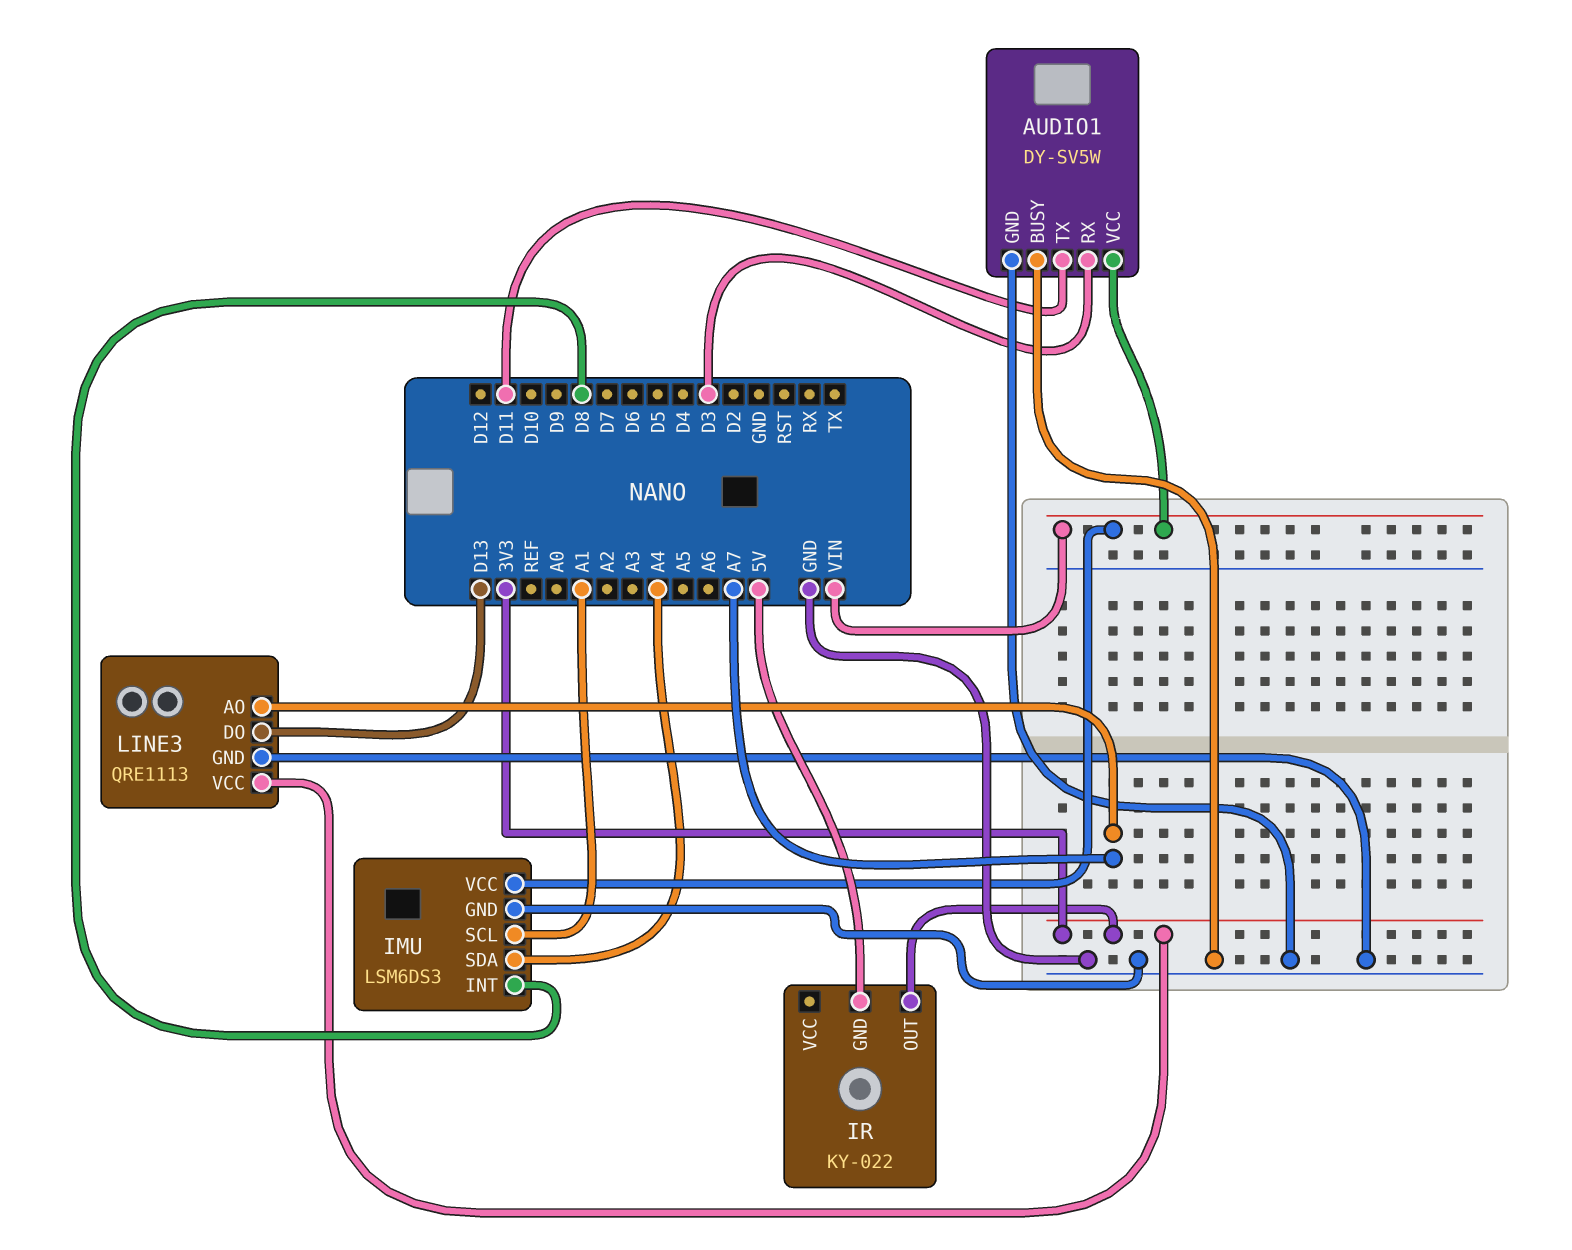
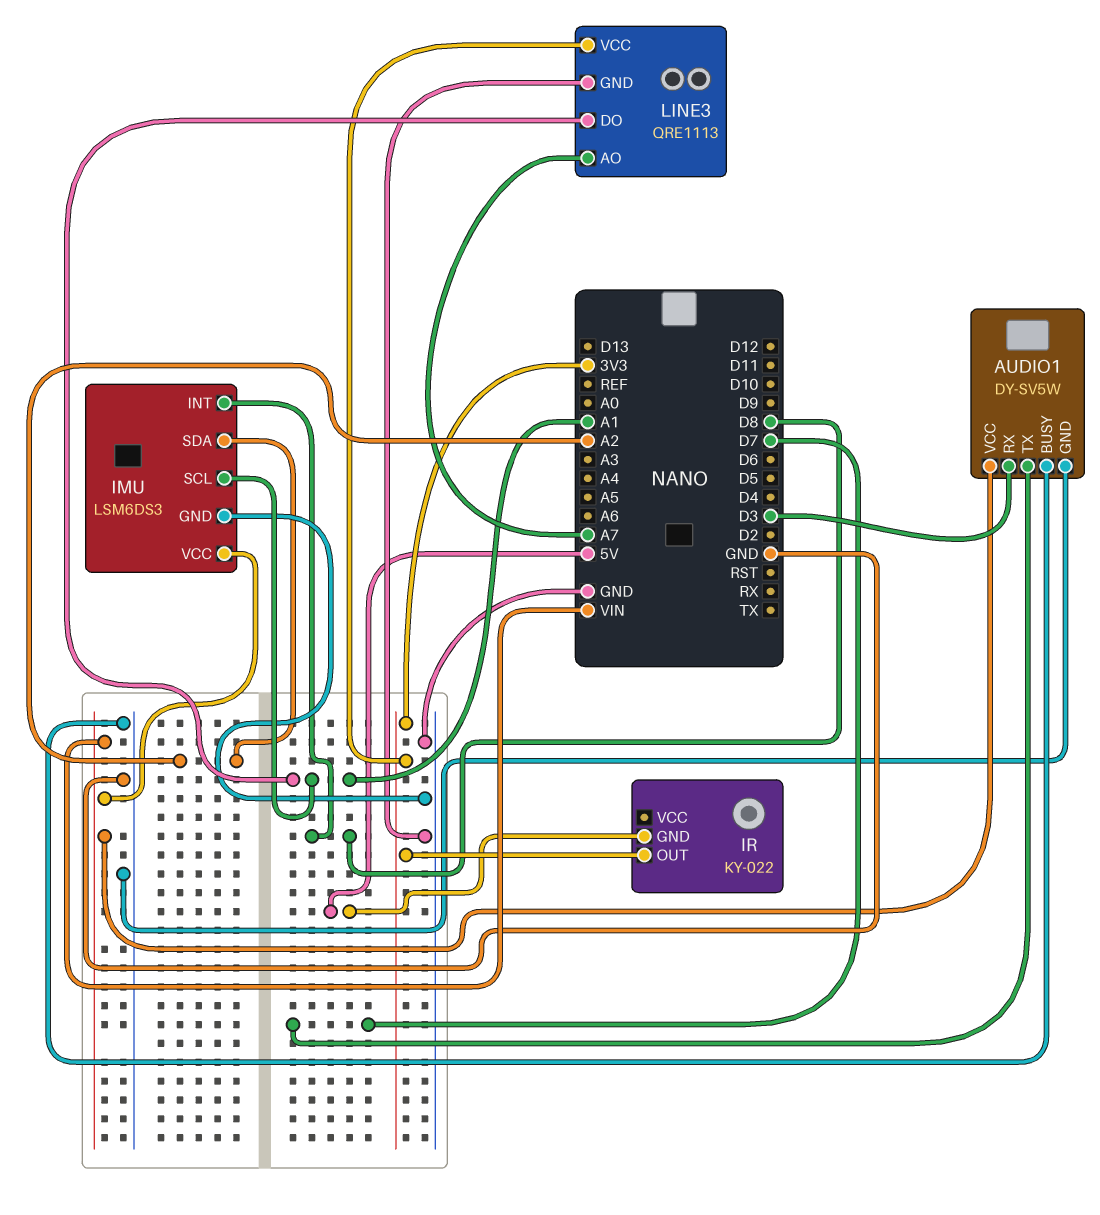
AUDIO1 pin TX: D11 -> D7
IMU pin SDA: A4 -> A2
LINE3 pin DO: D13 -> A1

